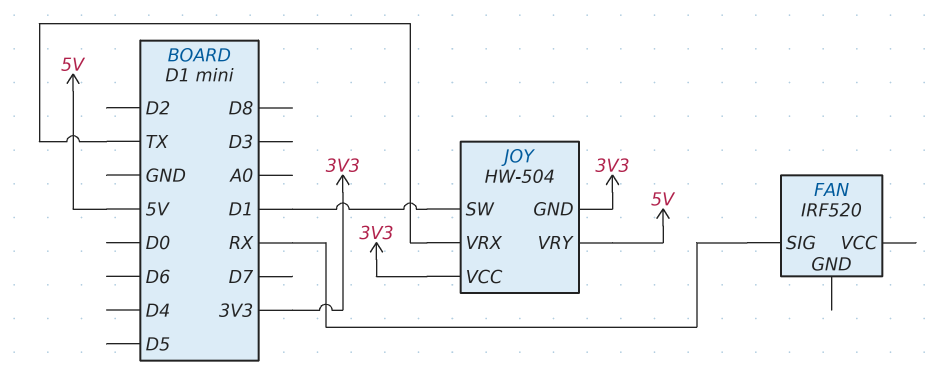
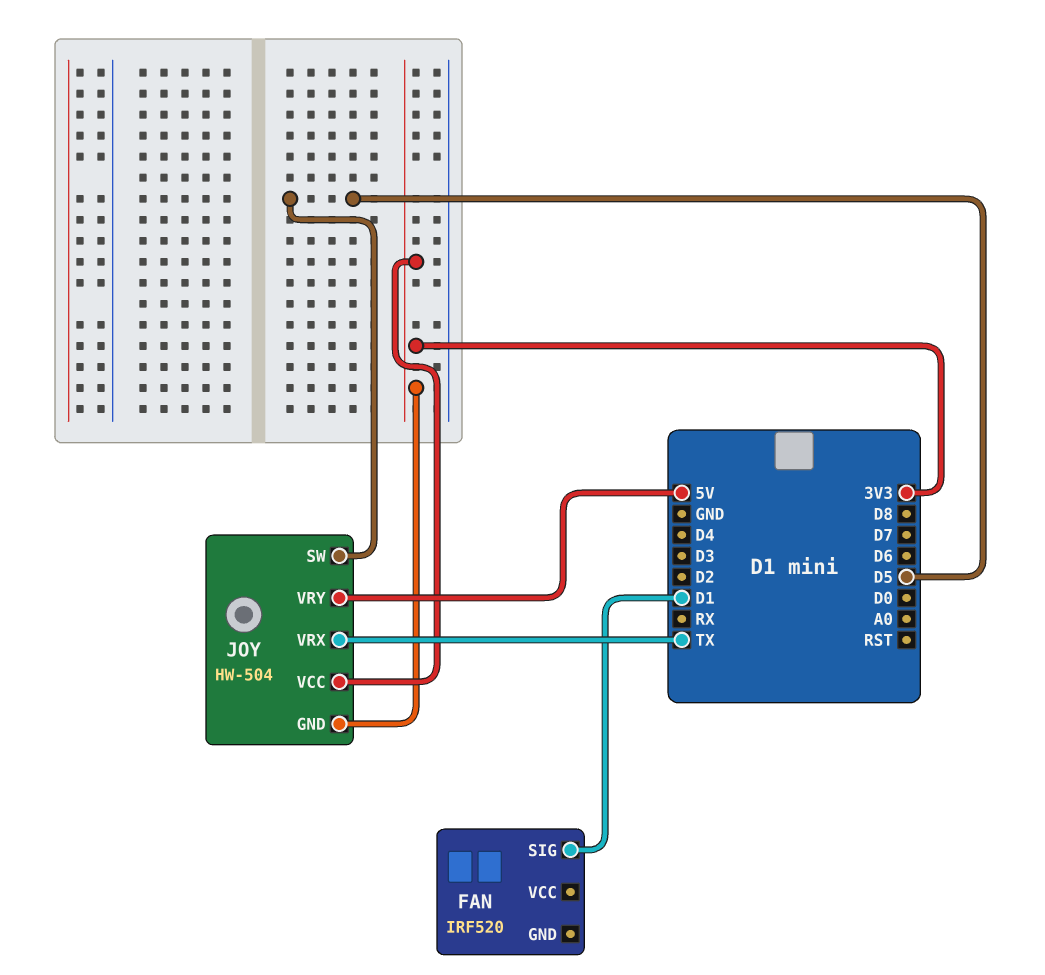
FAN pin SIG: RX -> D1
JOY pin SW: D1 -> D5

